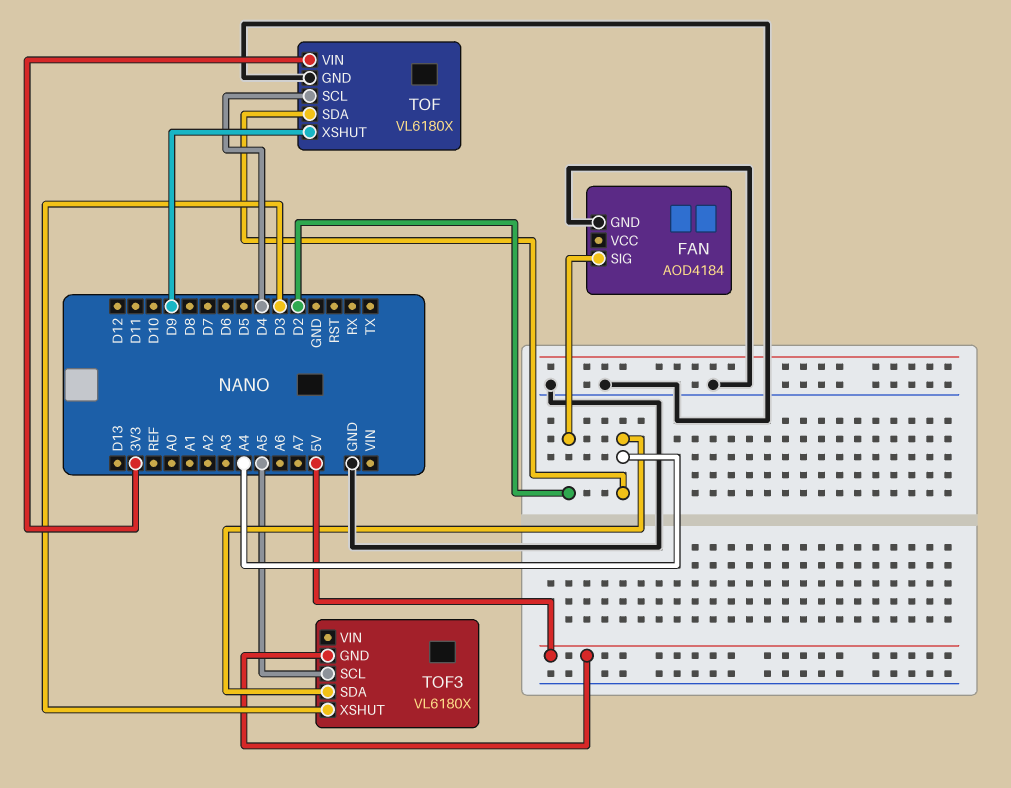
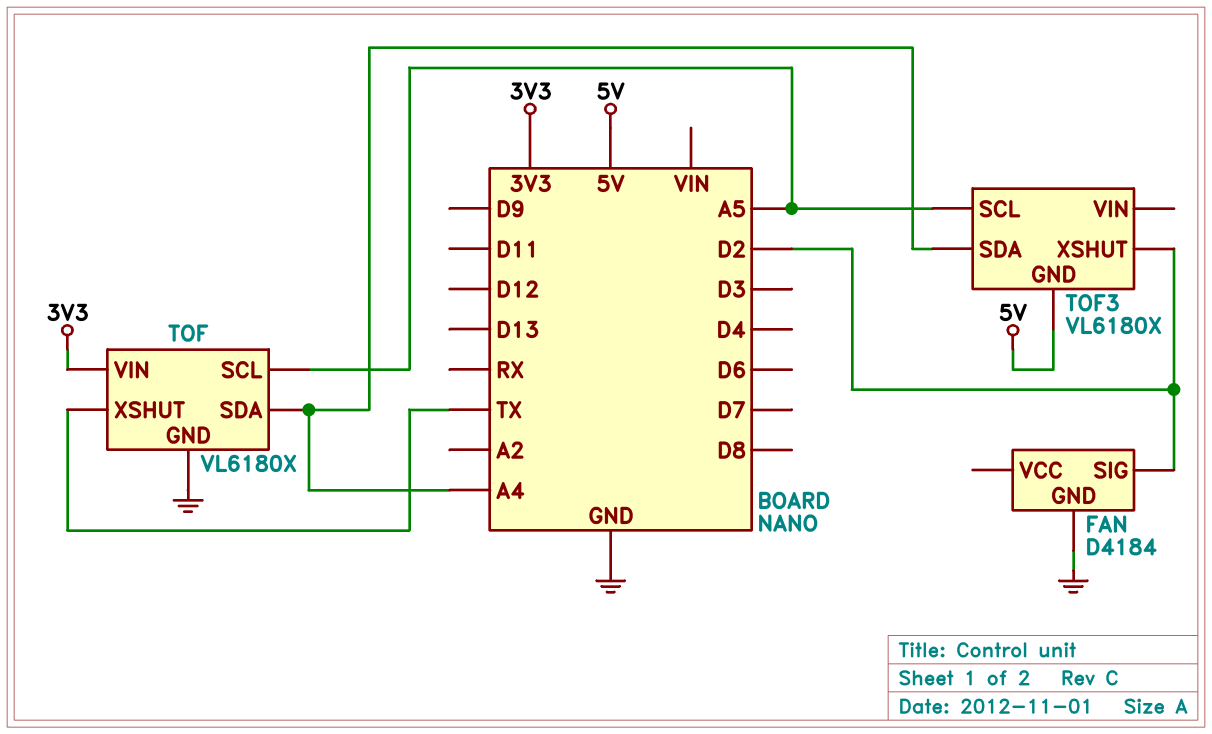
FAN: AOD4184 -> D4184
TOF pin SCL: D4 -> A5
TOF pin XSHUT: D9 -> TX
TOF3 pin XSHUT: D3 -> D2

